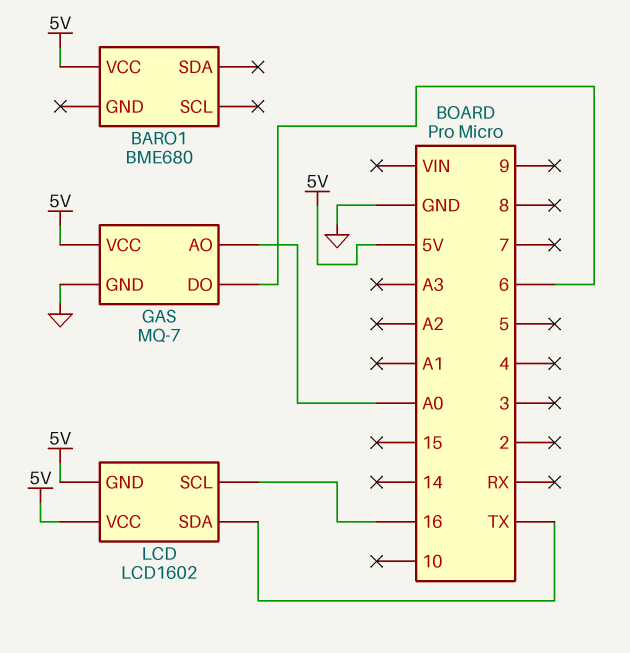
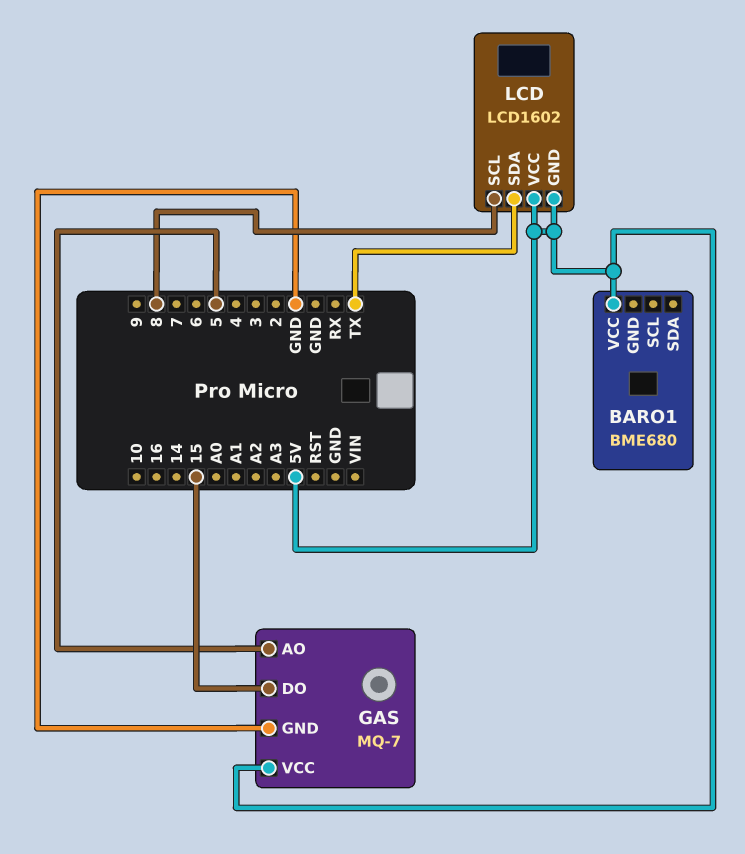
GAS pin AO: A0 -> 5
GAS pin DO: 6 -> 15
LCD pin SCL: 16 -> 8

